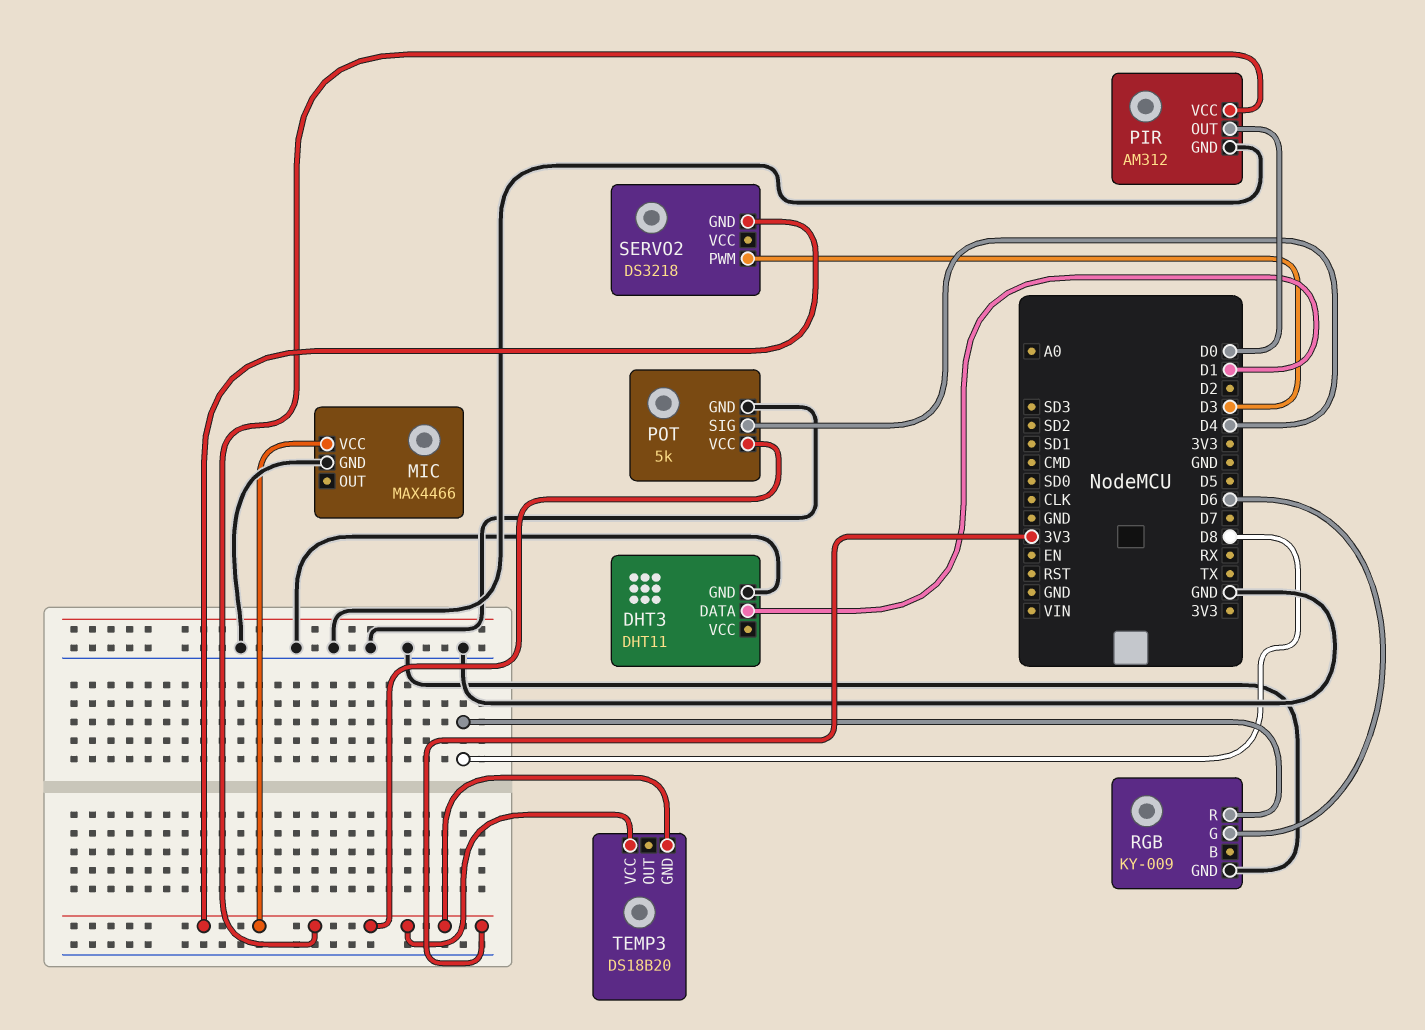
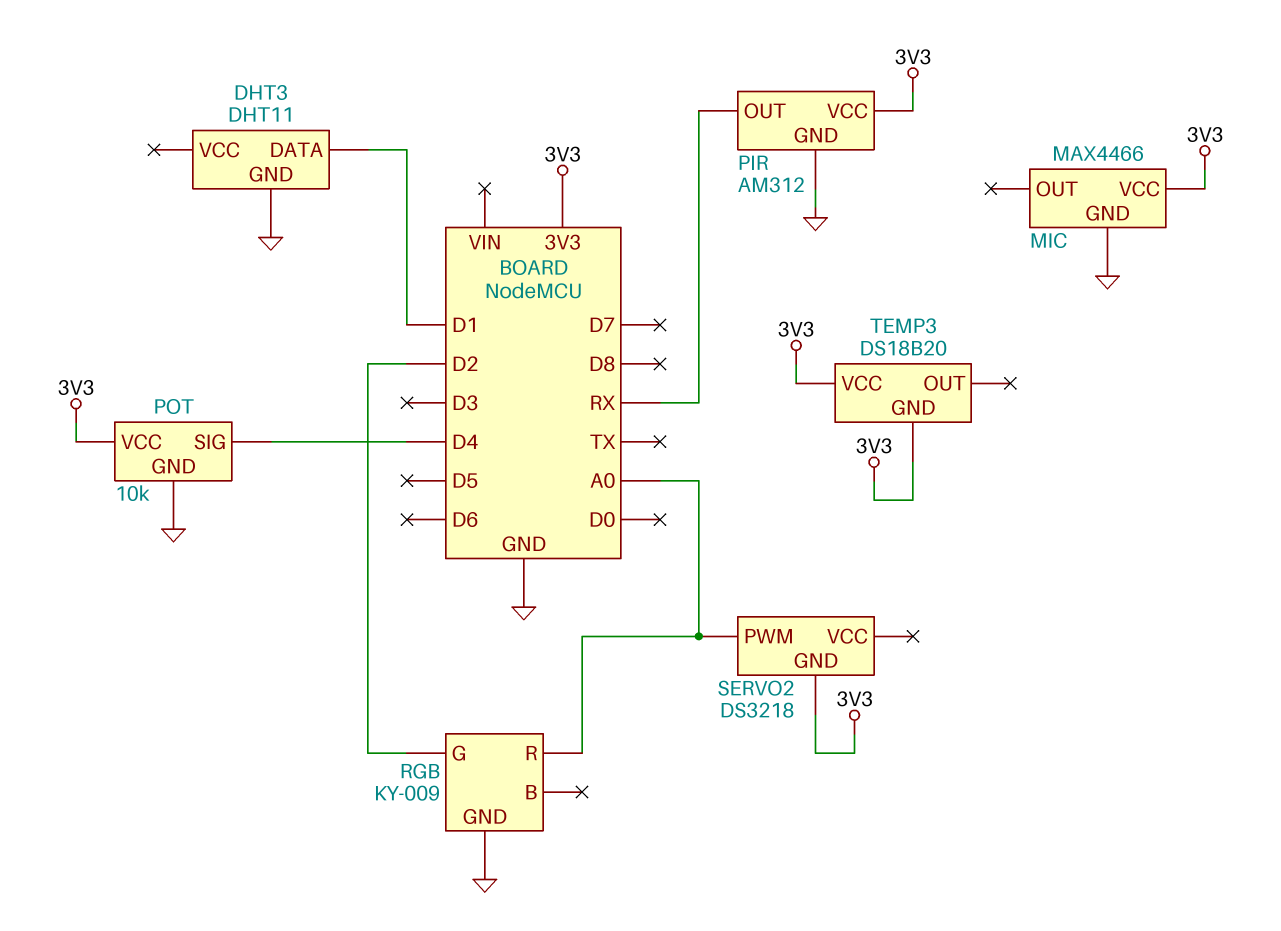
PIR pin OUT: D0 -> RX
POT: 5k -> 10k
RGB pin G: D6 -> D2
RGB pin R: D8 -> A0
SERVO2 pin PWM: D3 -> A0

